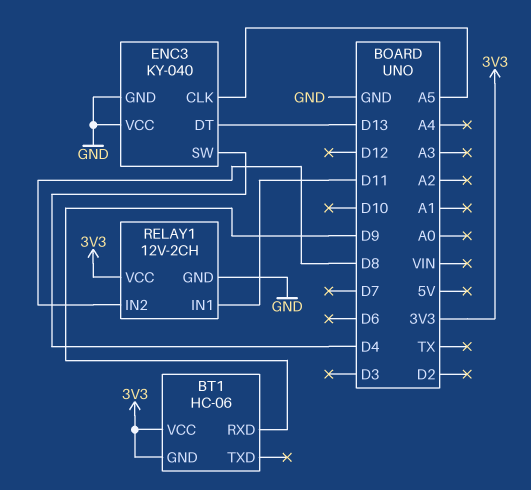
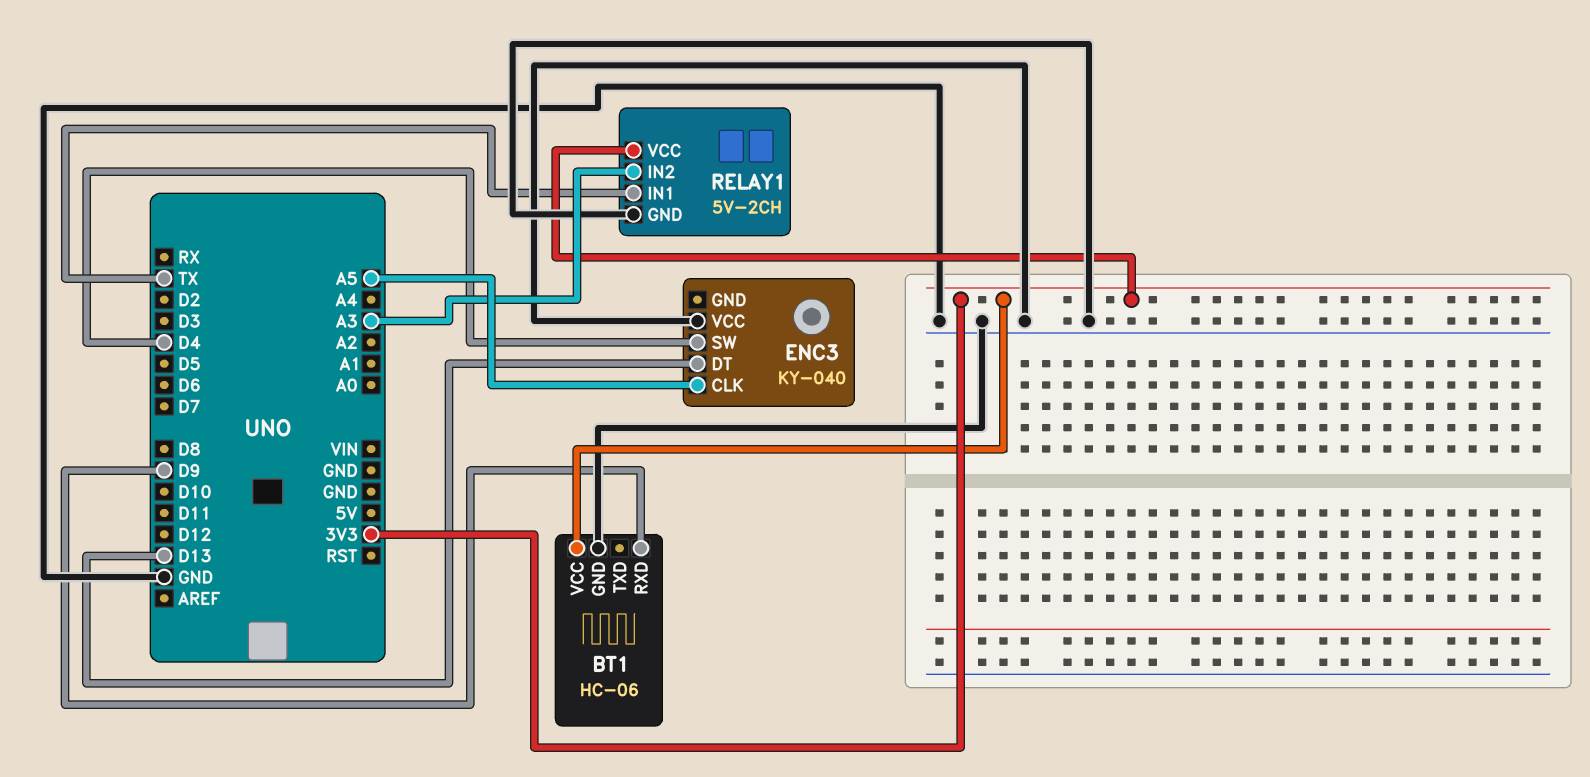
BT1 pin GND: 3V3 -> GND
ENC3 pin GND: GND -> none
RELAY1: 12V-2CH -> 5V-2CH
RELAY1 pin IN1: D11 -> TX
RELAY1 pin IN2: D8 -> A3

